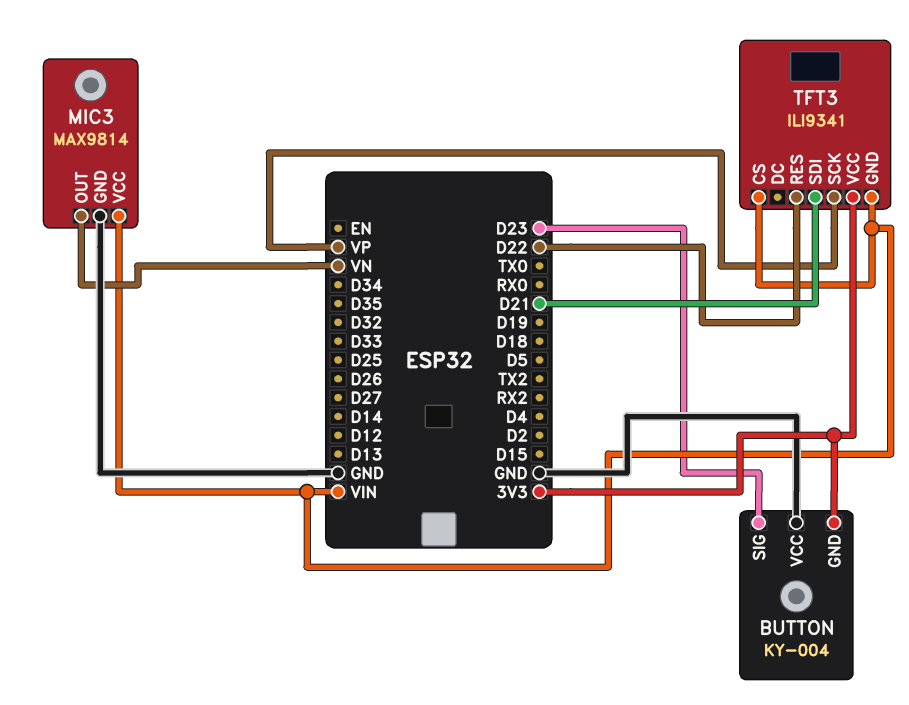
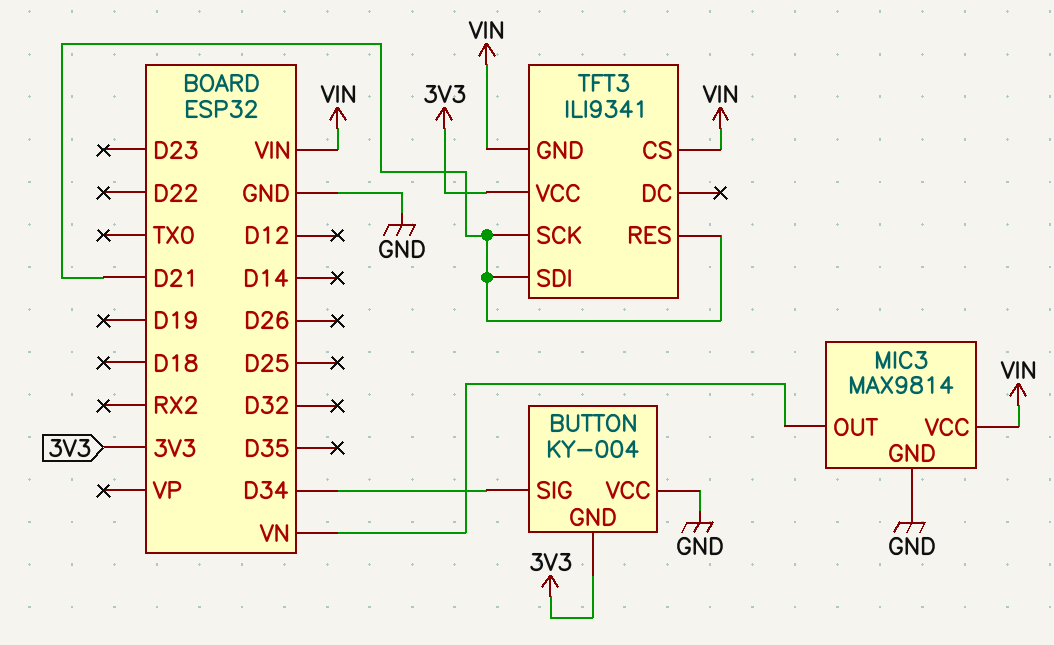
BUTTON pin SIG: D23 -> D34
TFT3 pin RES: D22 -> D21
TFT3 pin SCK: VP -> D21

